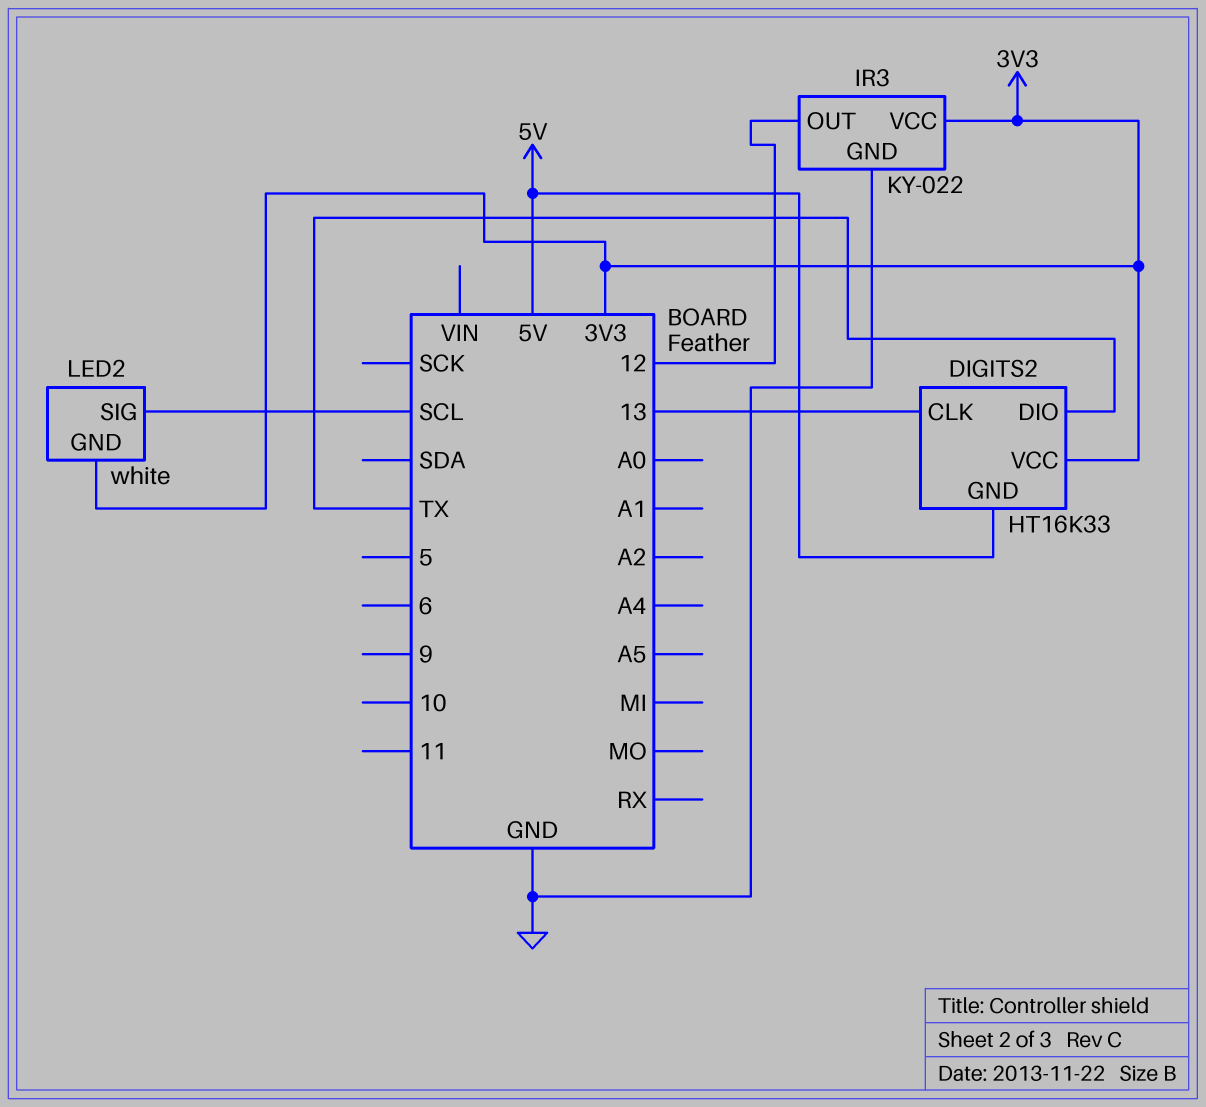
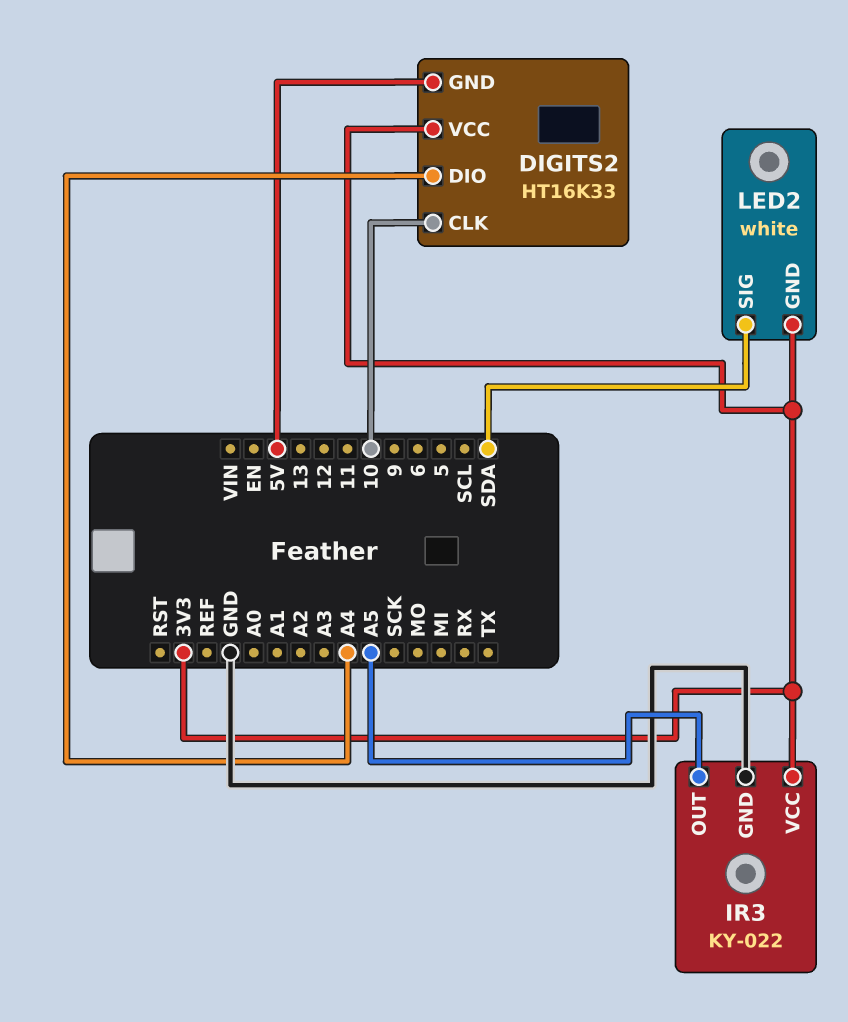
DIGITS2 pin CLK: 13 -> 10
DIGITS2 pin DIO: TX -> A4
IR3 pin OUT: 12 -> A5
LED2 pin SIG: SCL -> SDA

